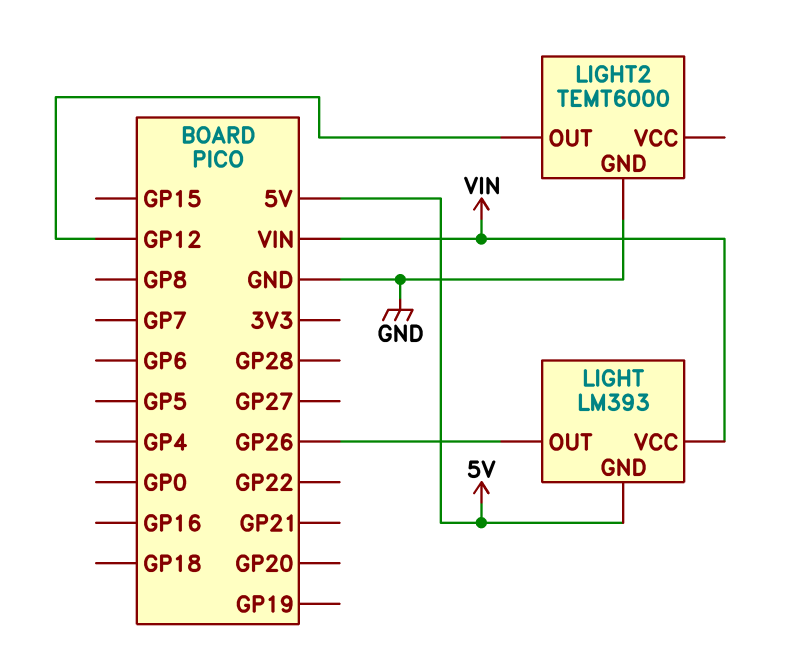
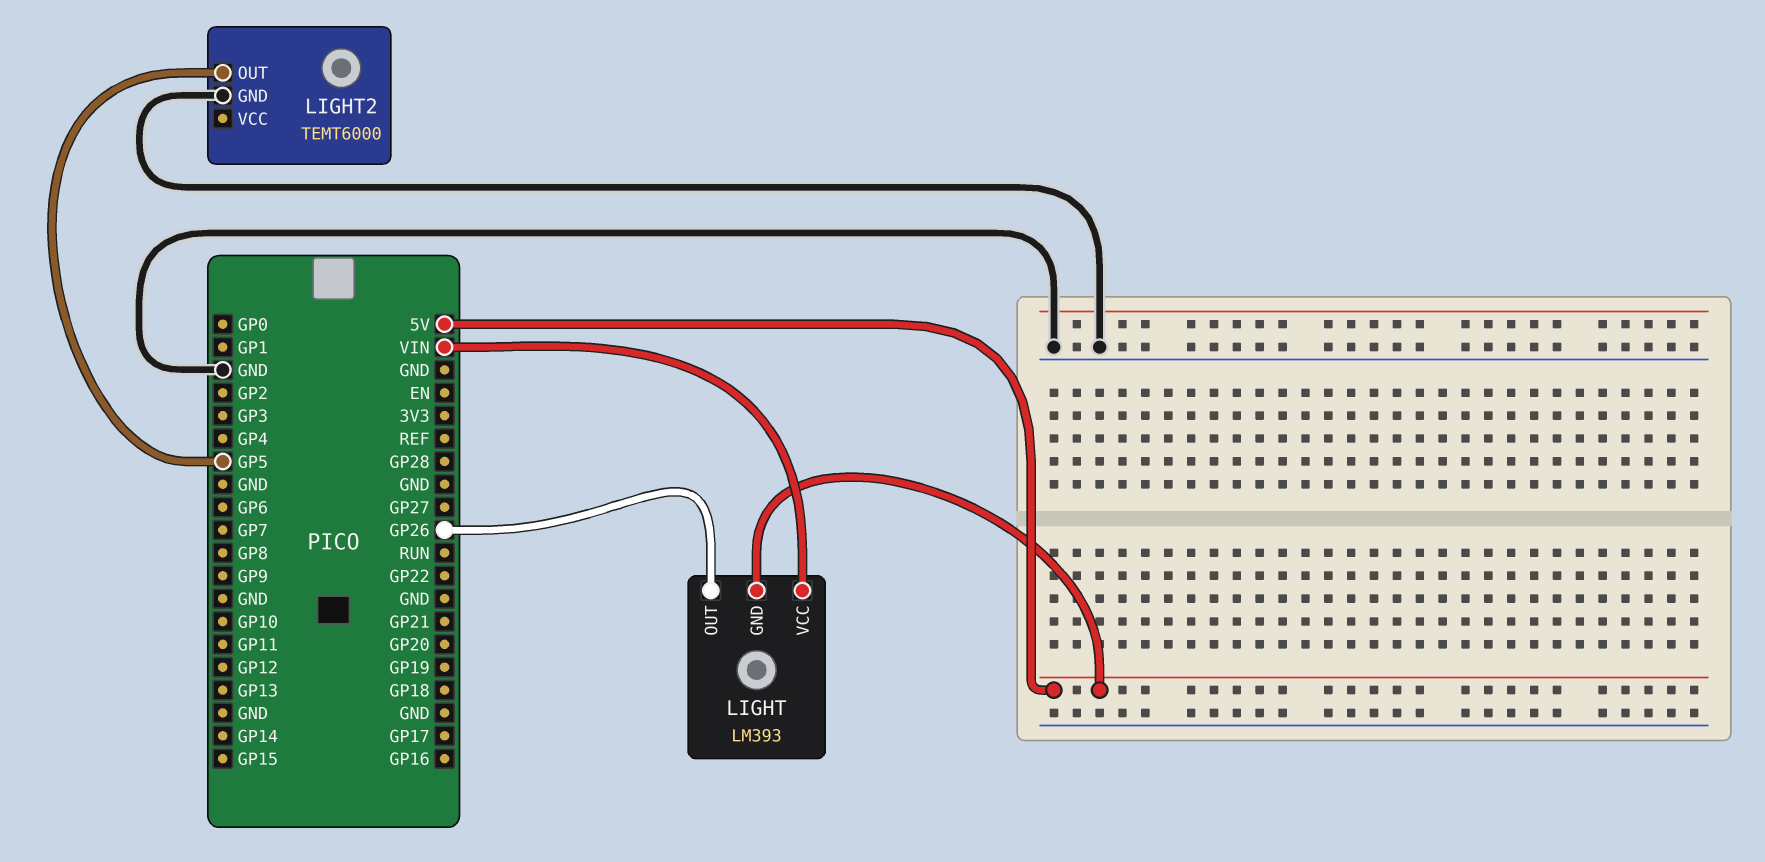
LIGHT2 pin OUT: GP12 -> GP5

